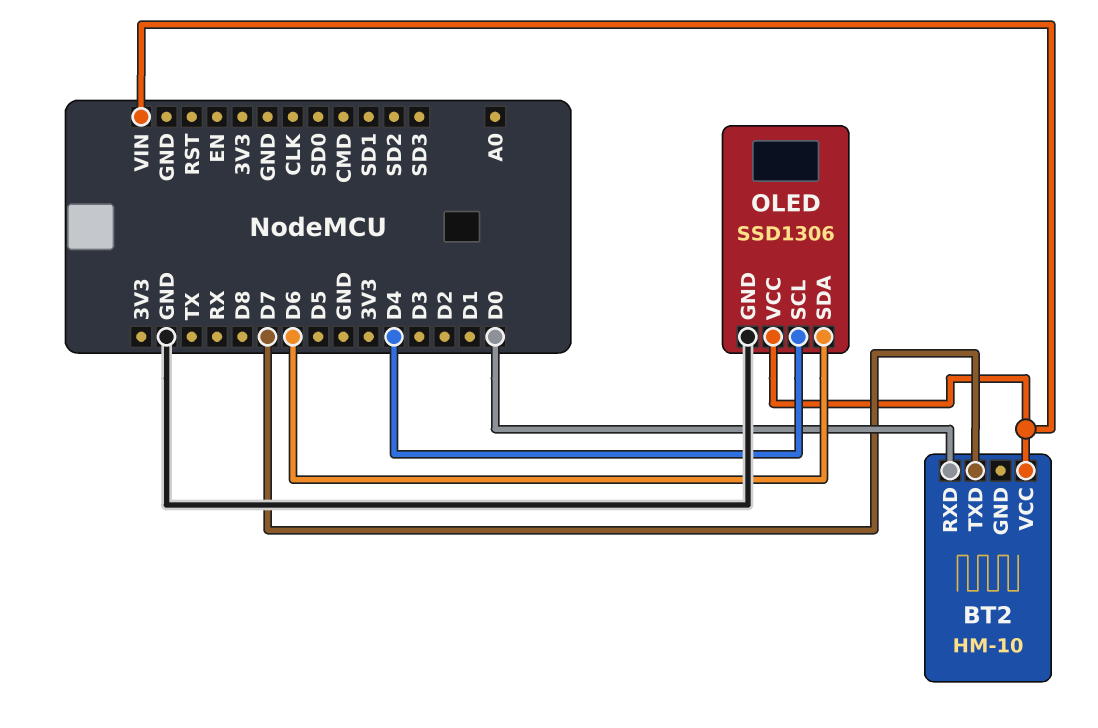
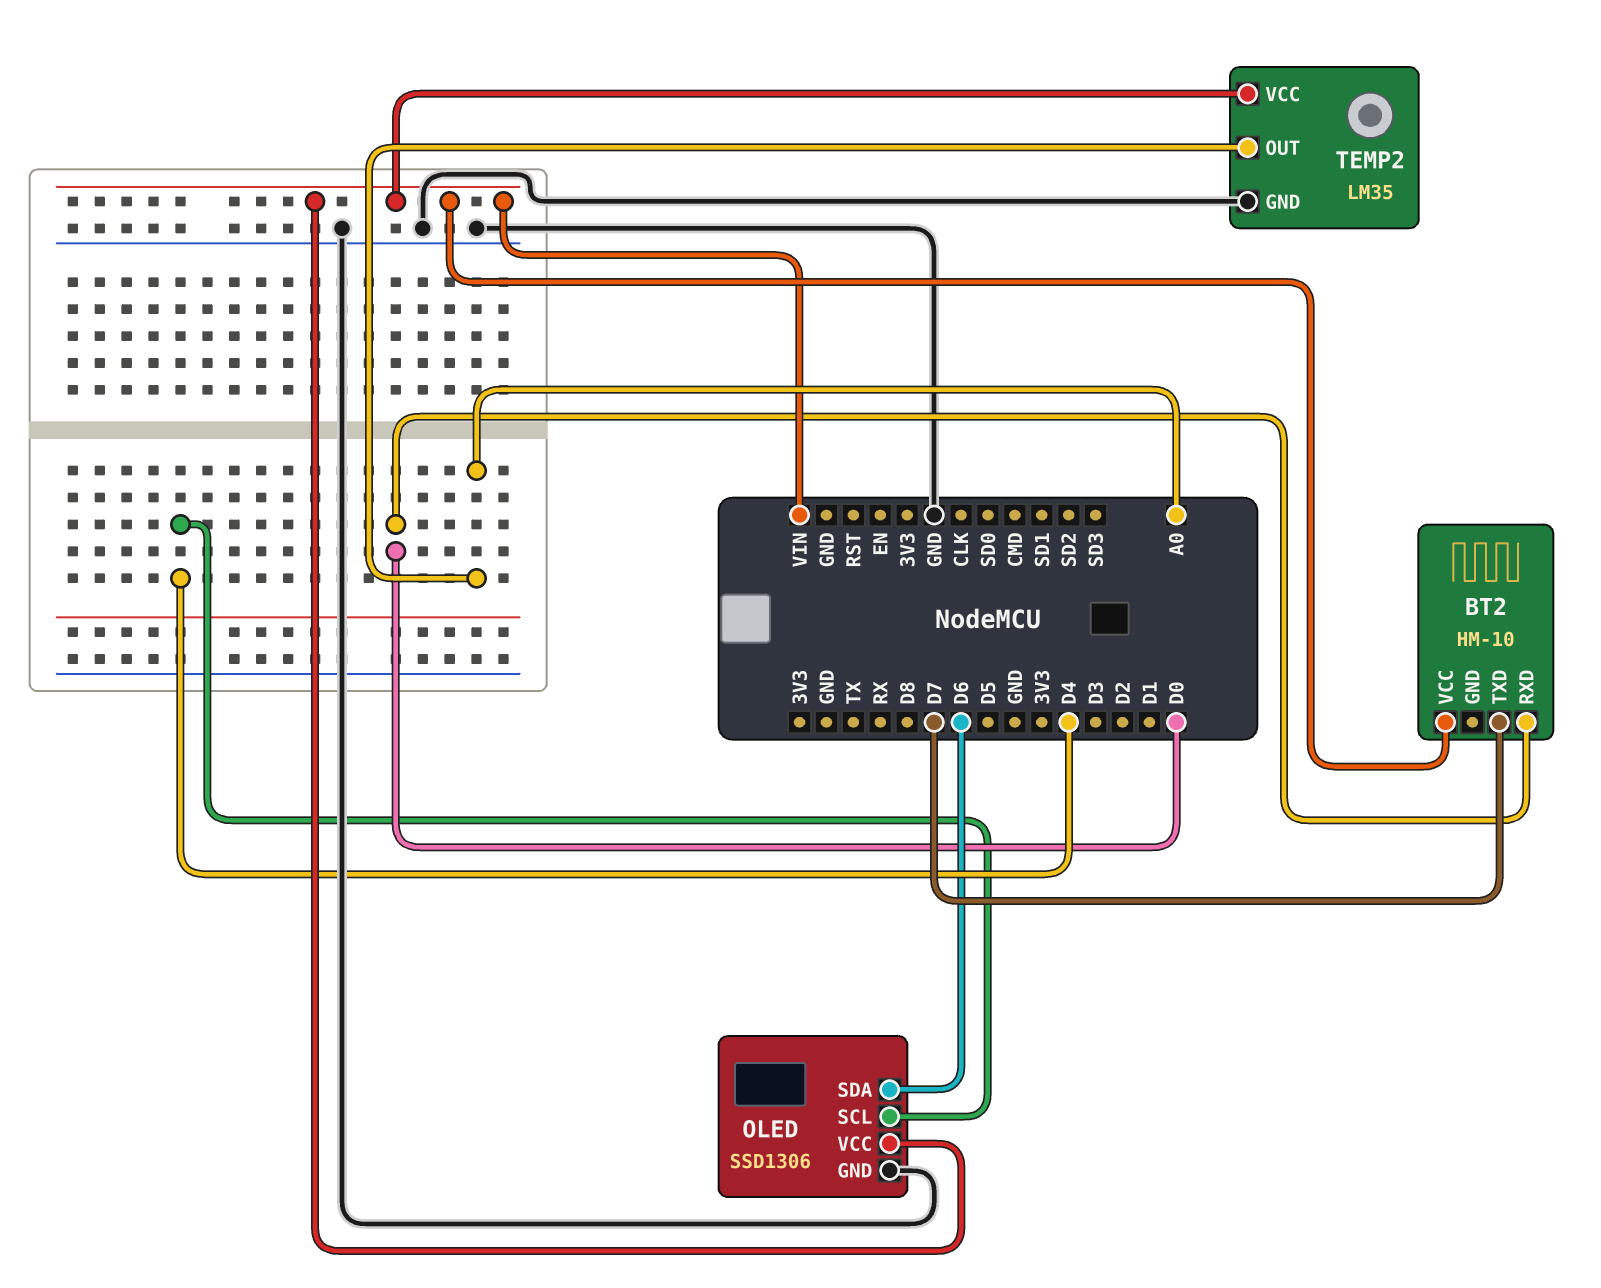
TEMP2: none -> LM35
TEMP2 pin GND: none -> GND
TEMP2 pin OUT: none -> A0
TEMP2 pin VCC: none -> VIN

